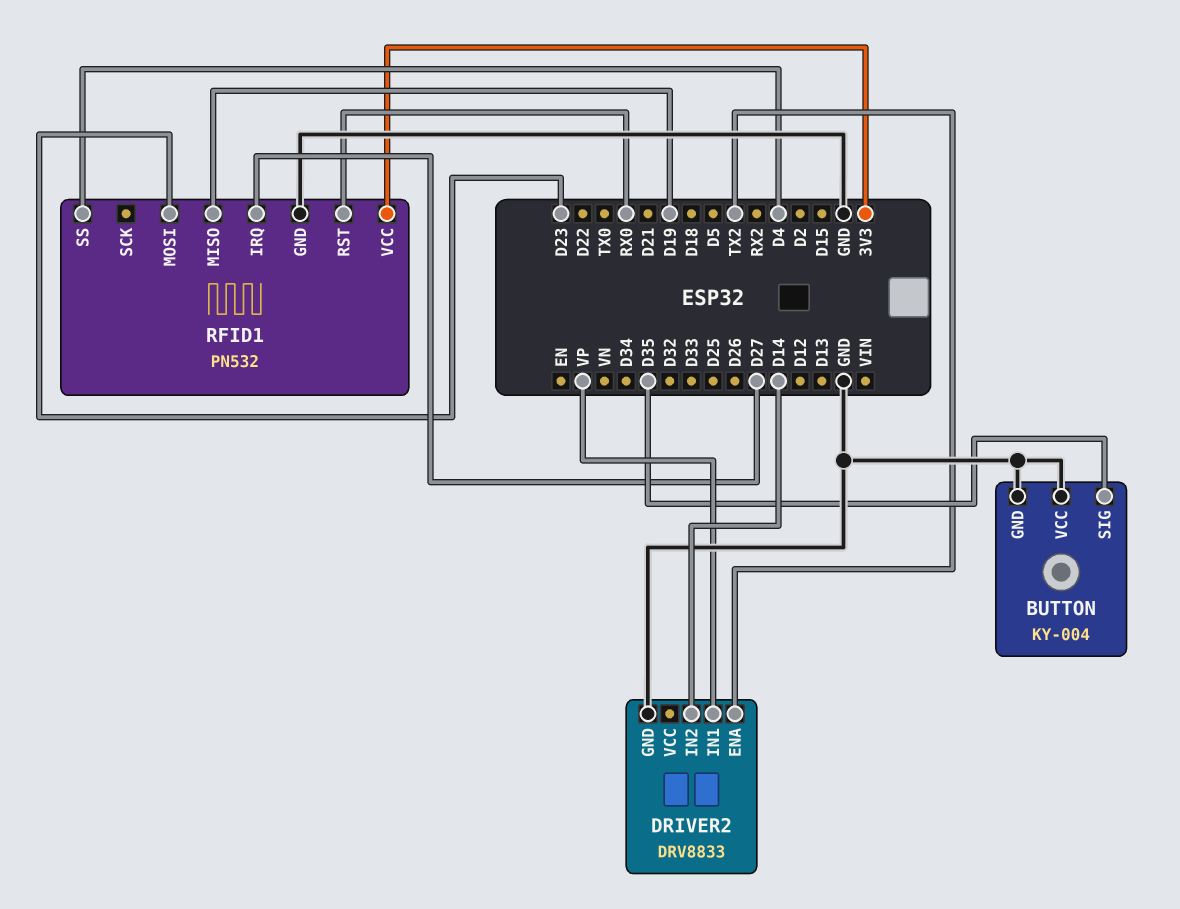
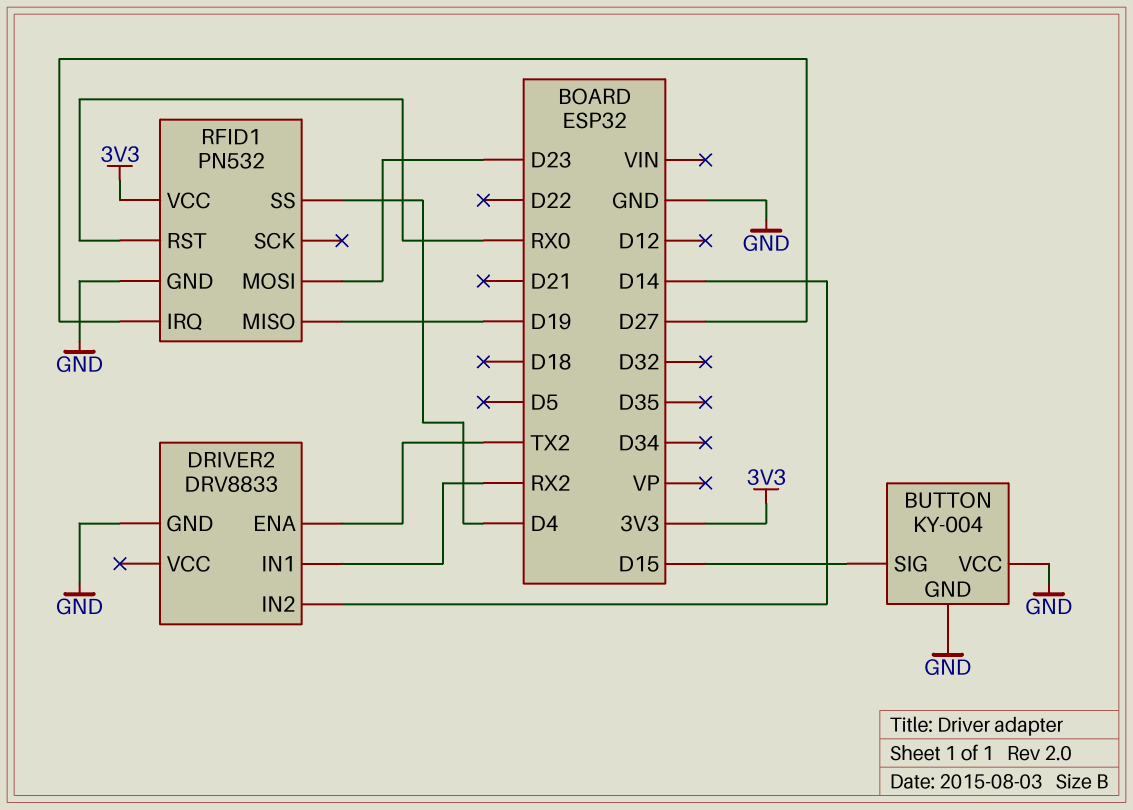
BUTTON pin SIG: D35 -> D15
DRIVER2 pin IN1: VP -> RX2

